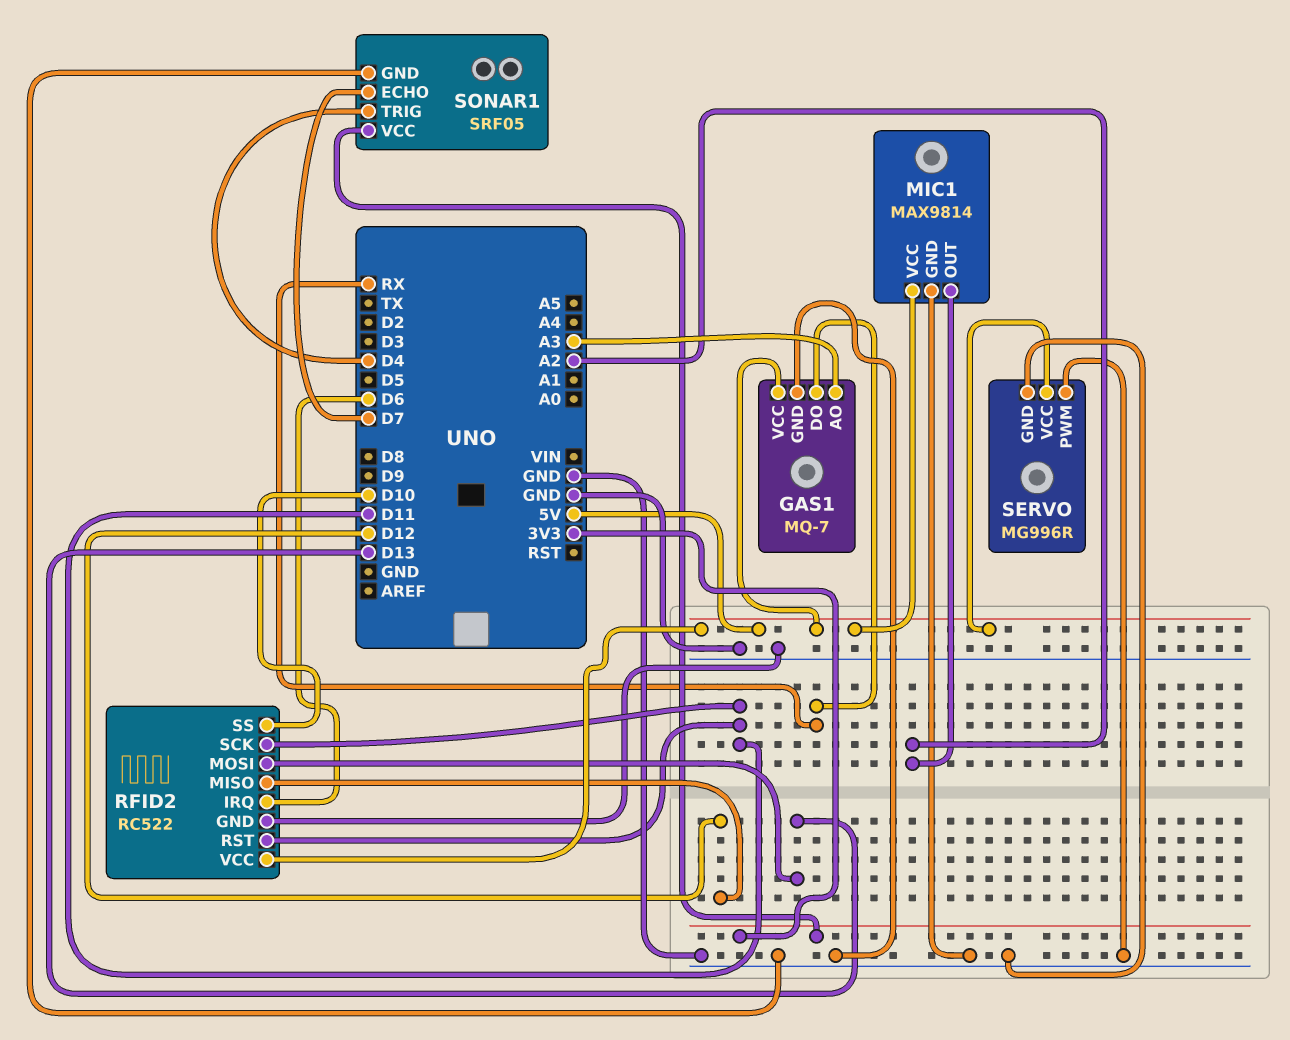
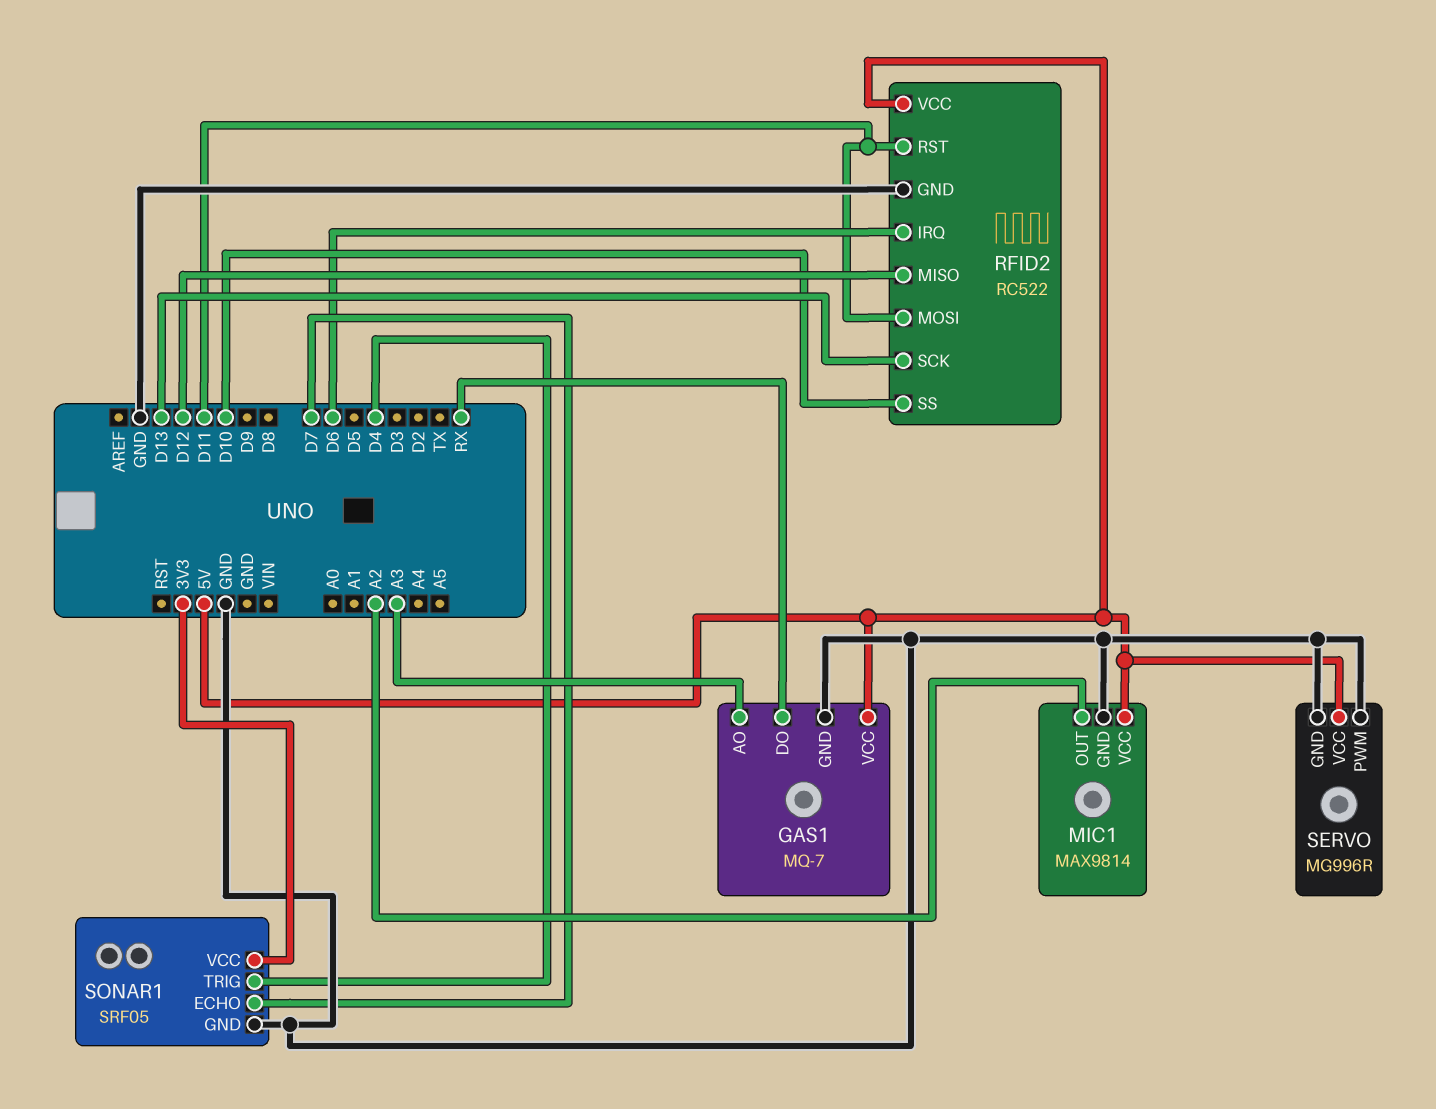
RFID2 pin MOSI: D13 -> D11
RFID2 pin SCK: D11 -> D13

